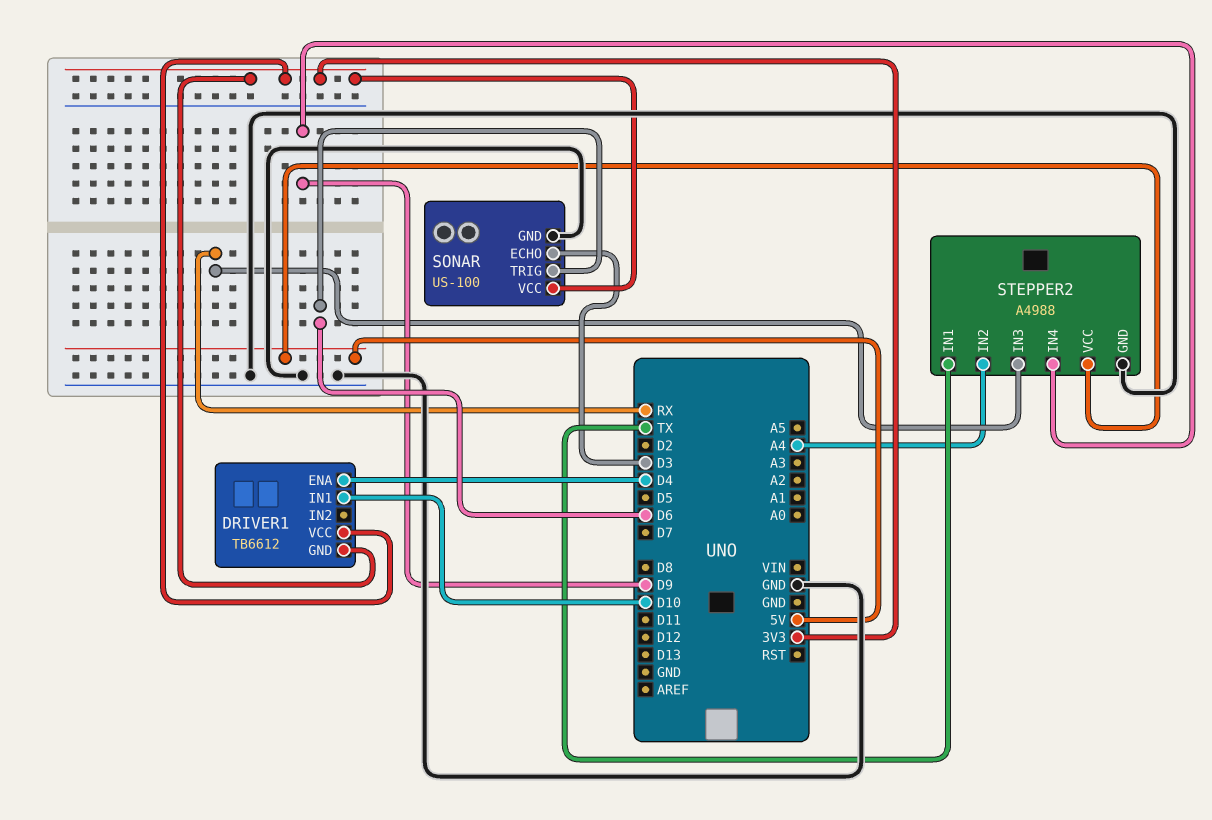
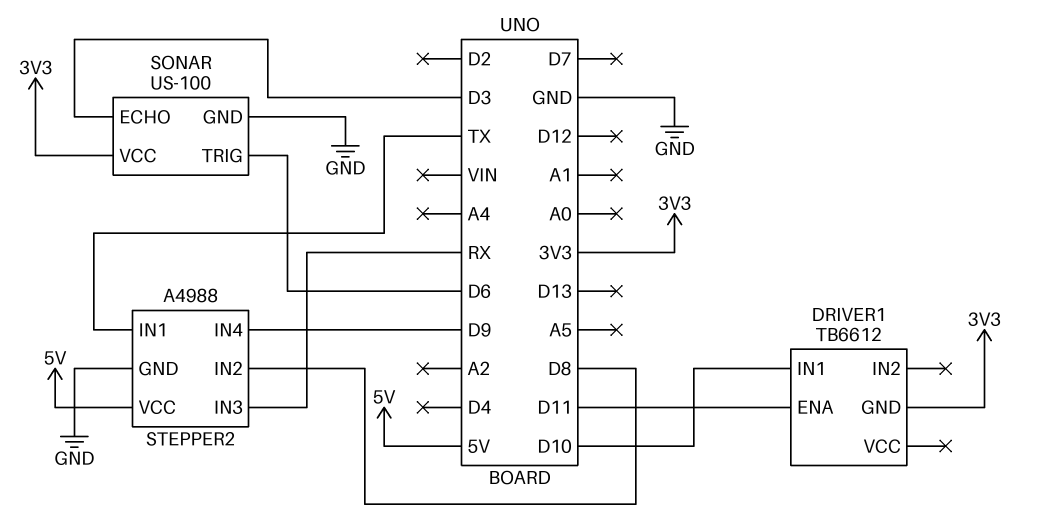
DRIVER1 pin ENA: D4 -> D11
DRIVER1 pin VCC: 3V3 -> none
STEPPER2 pin IN2: A4 -> D8

